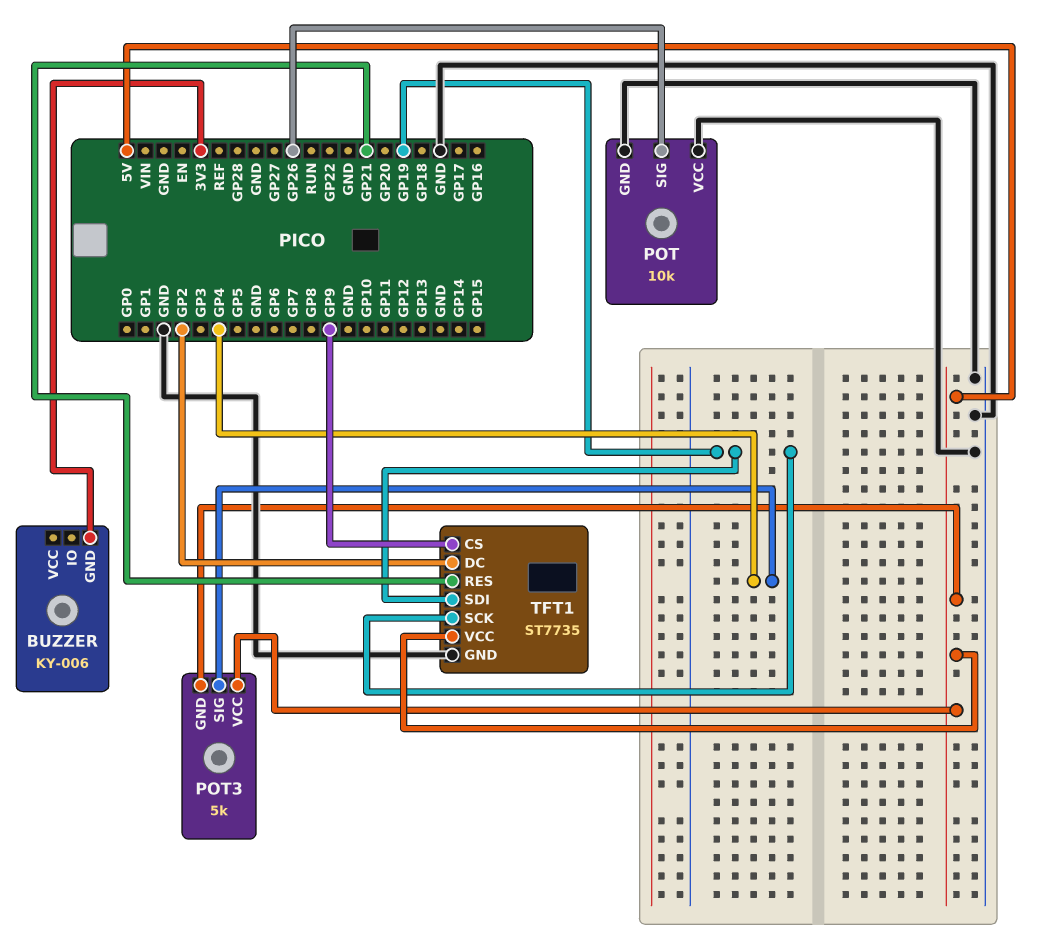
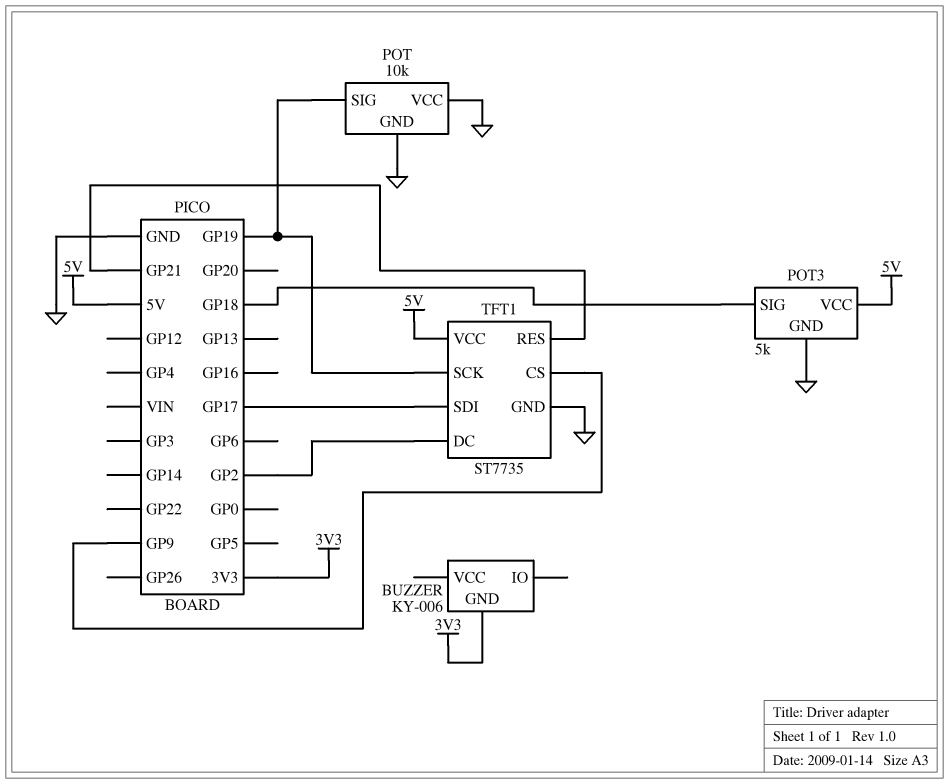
POT pin SIG: GP26 -> GP19
POT3 pin GND: 5V -> GND
POT3 pin SIG: GP4 -> GP18
TFT1 pin SDI: GP19 -> GP17

